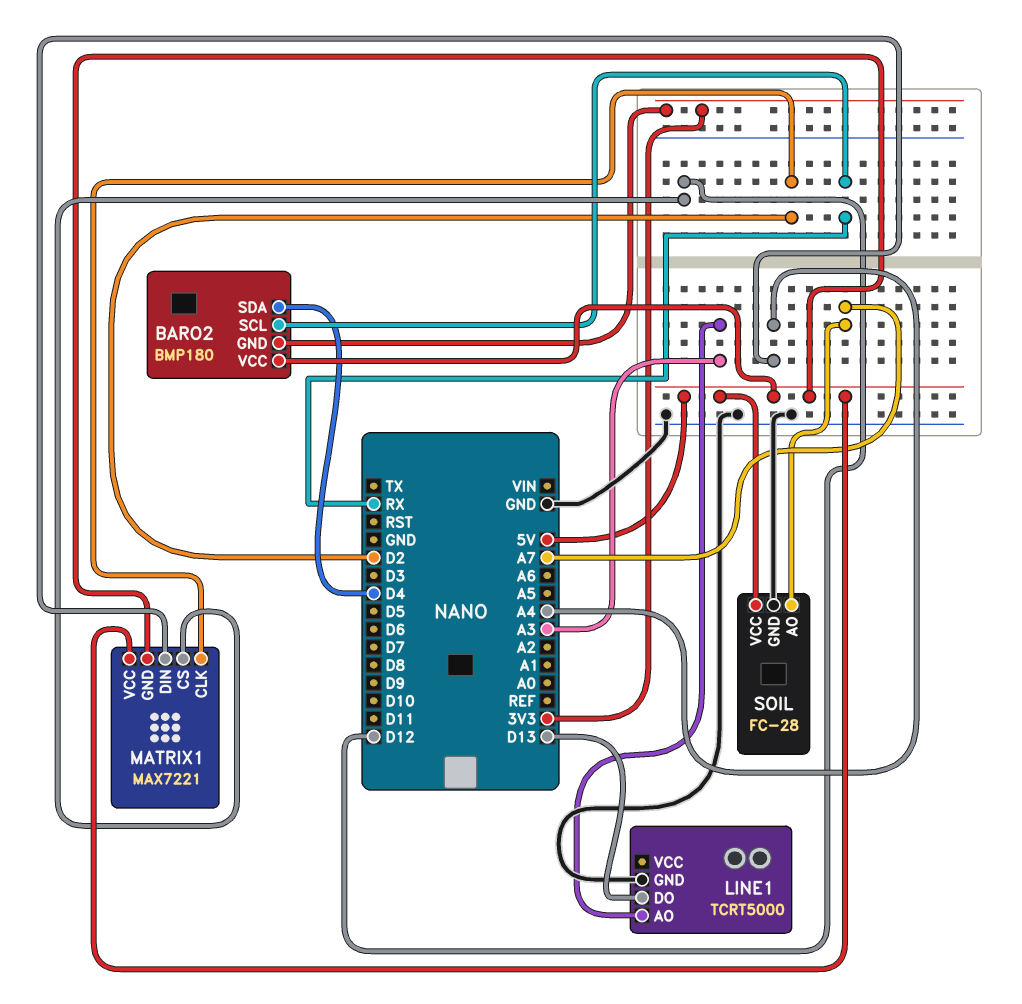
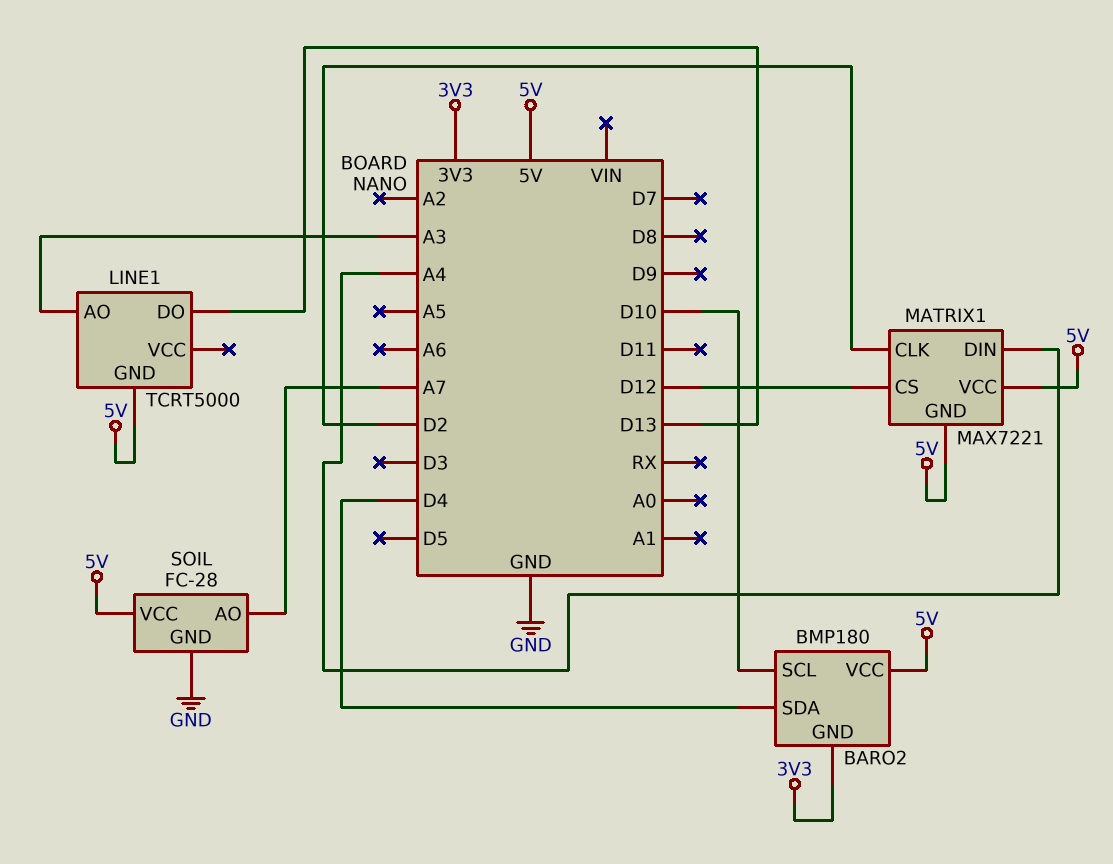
BARO2 pin SCL: RX -> D10
LINE1 pin GND: GND -> 5V

